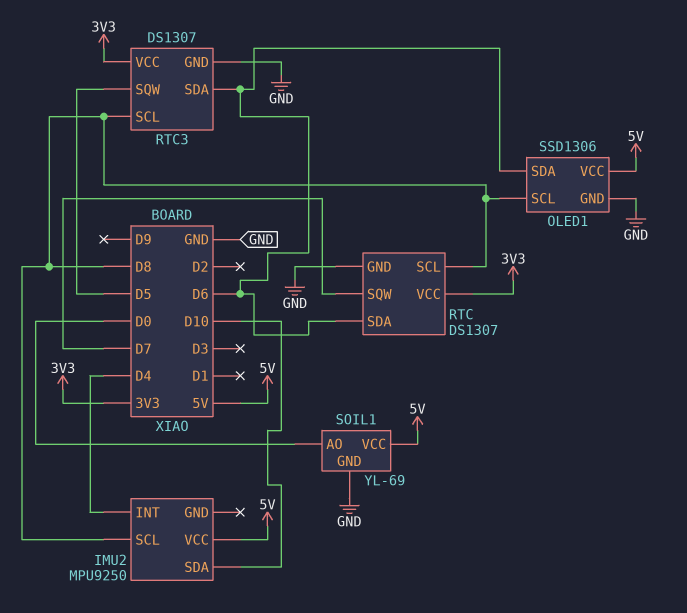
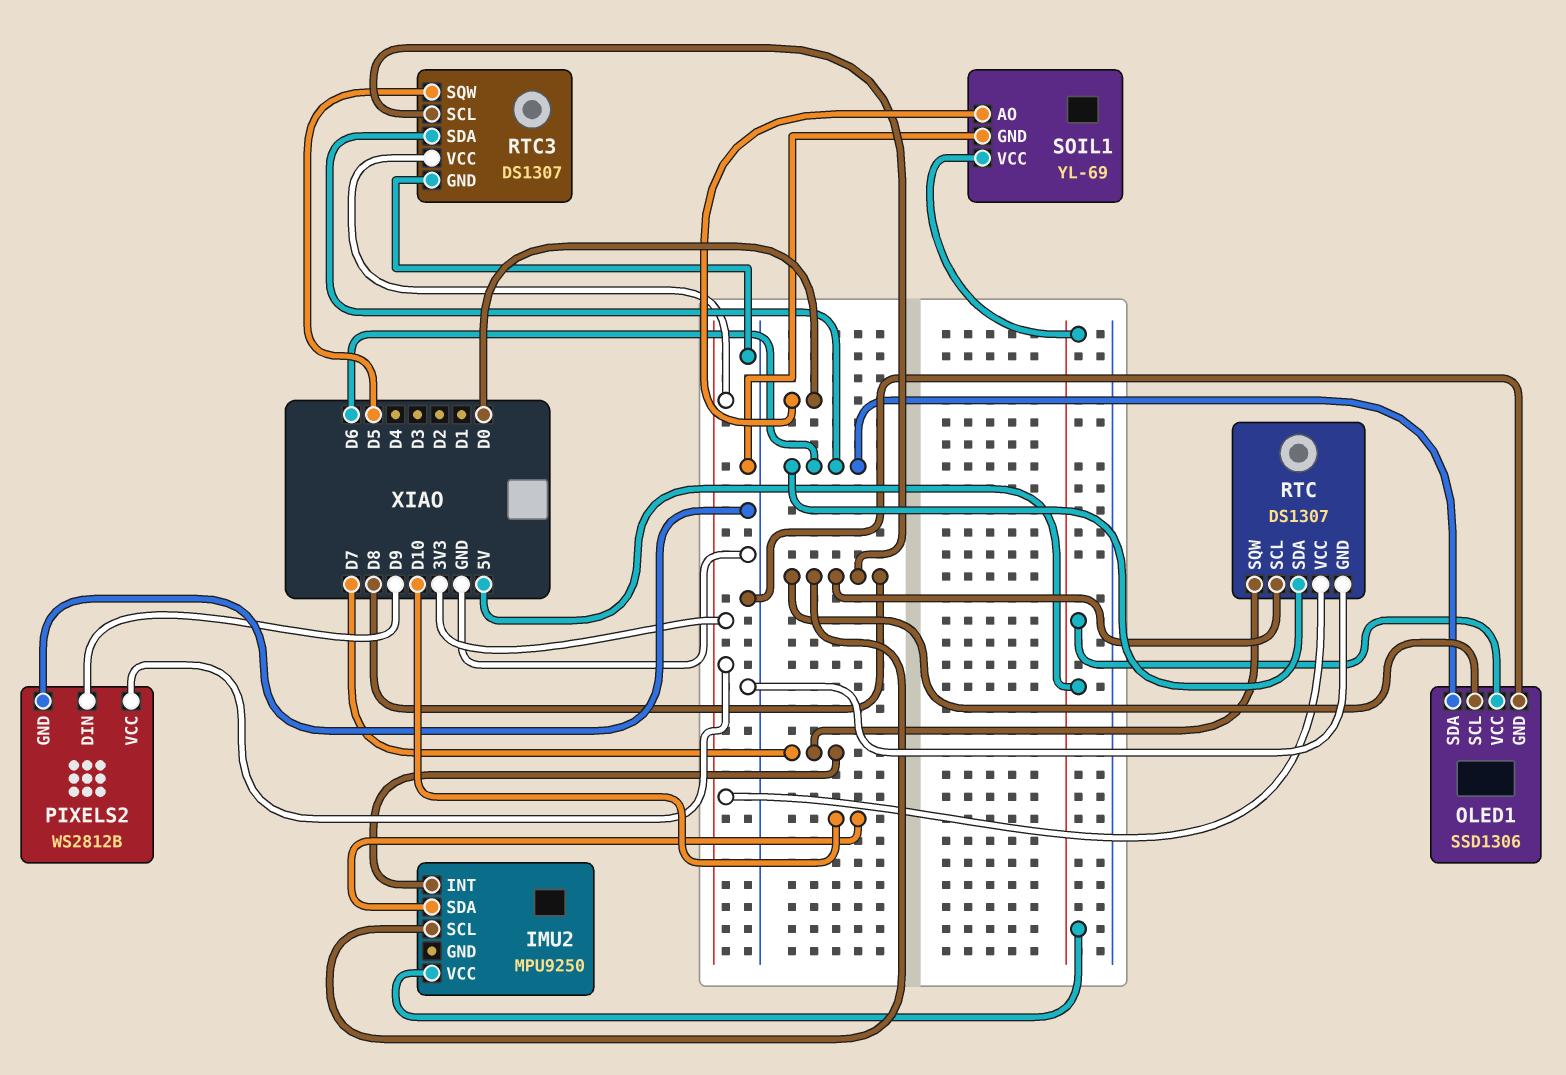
IMU2 pin INT: D4 -> D7
PIXELS2: none -> WS2812B
PIXELS2 pin DIN: none -> D9
PIXELS2 pin GND: none -> GND
PIXELS2 pin VCC: none -> 3V3

